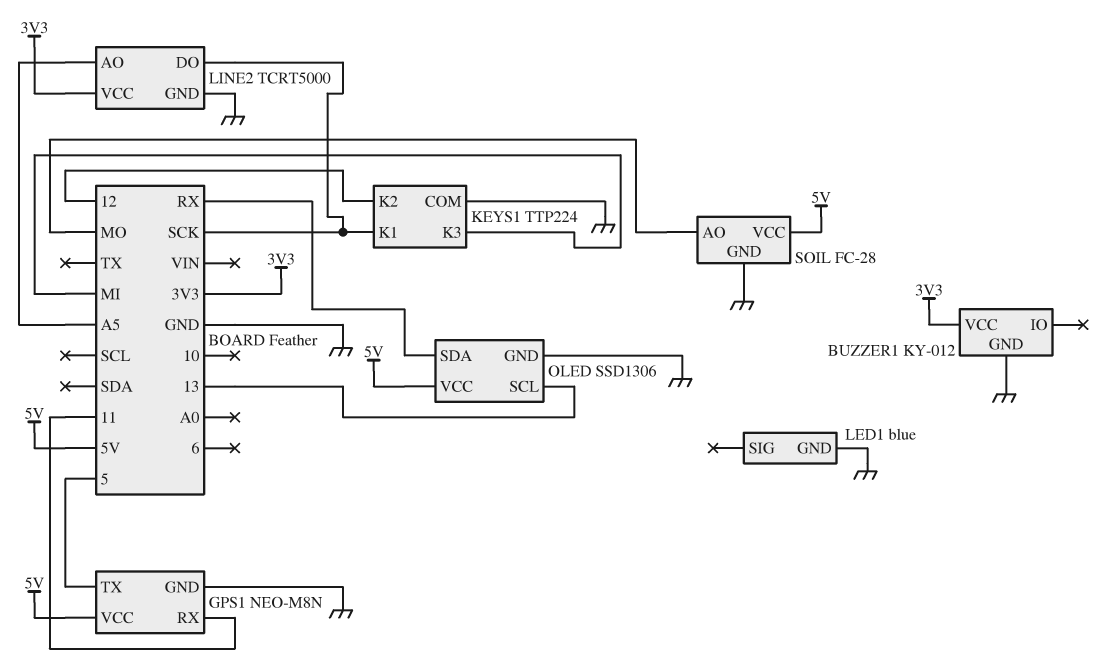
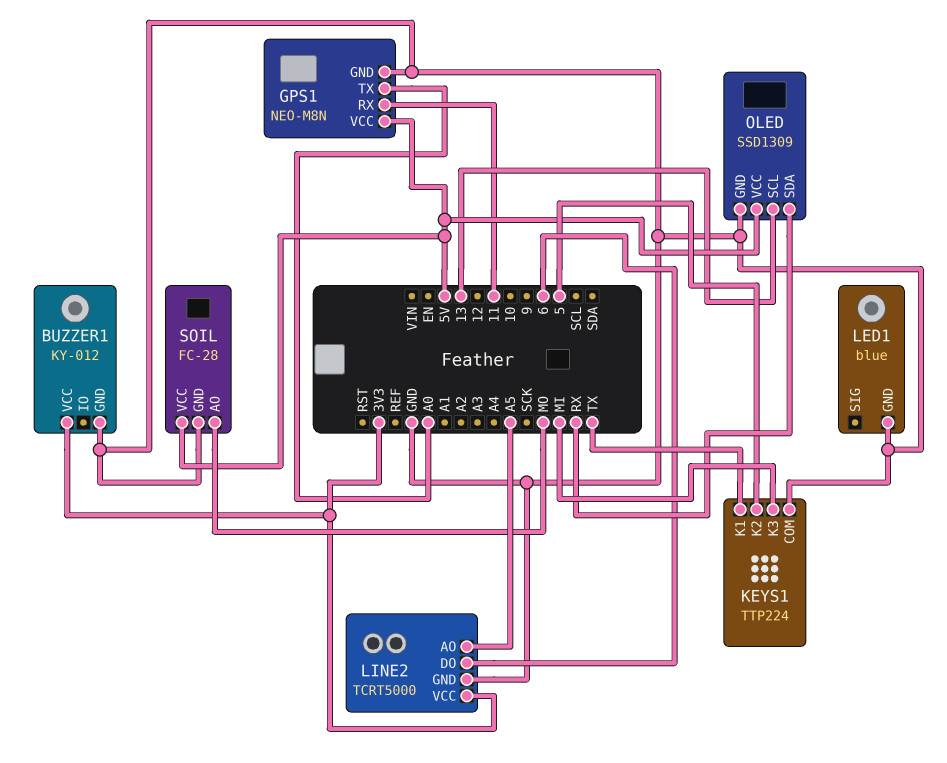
GPS1 pin TX: 5 -> A0
KEYS1 pin K1: SCK -> TX
KEYS1 pin K2: 12 -> 5
LINE2 pin DO: SCK -> 6
OLED: SSD1306 -> SSD1309

